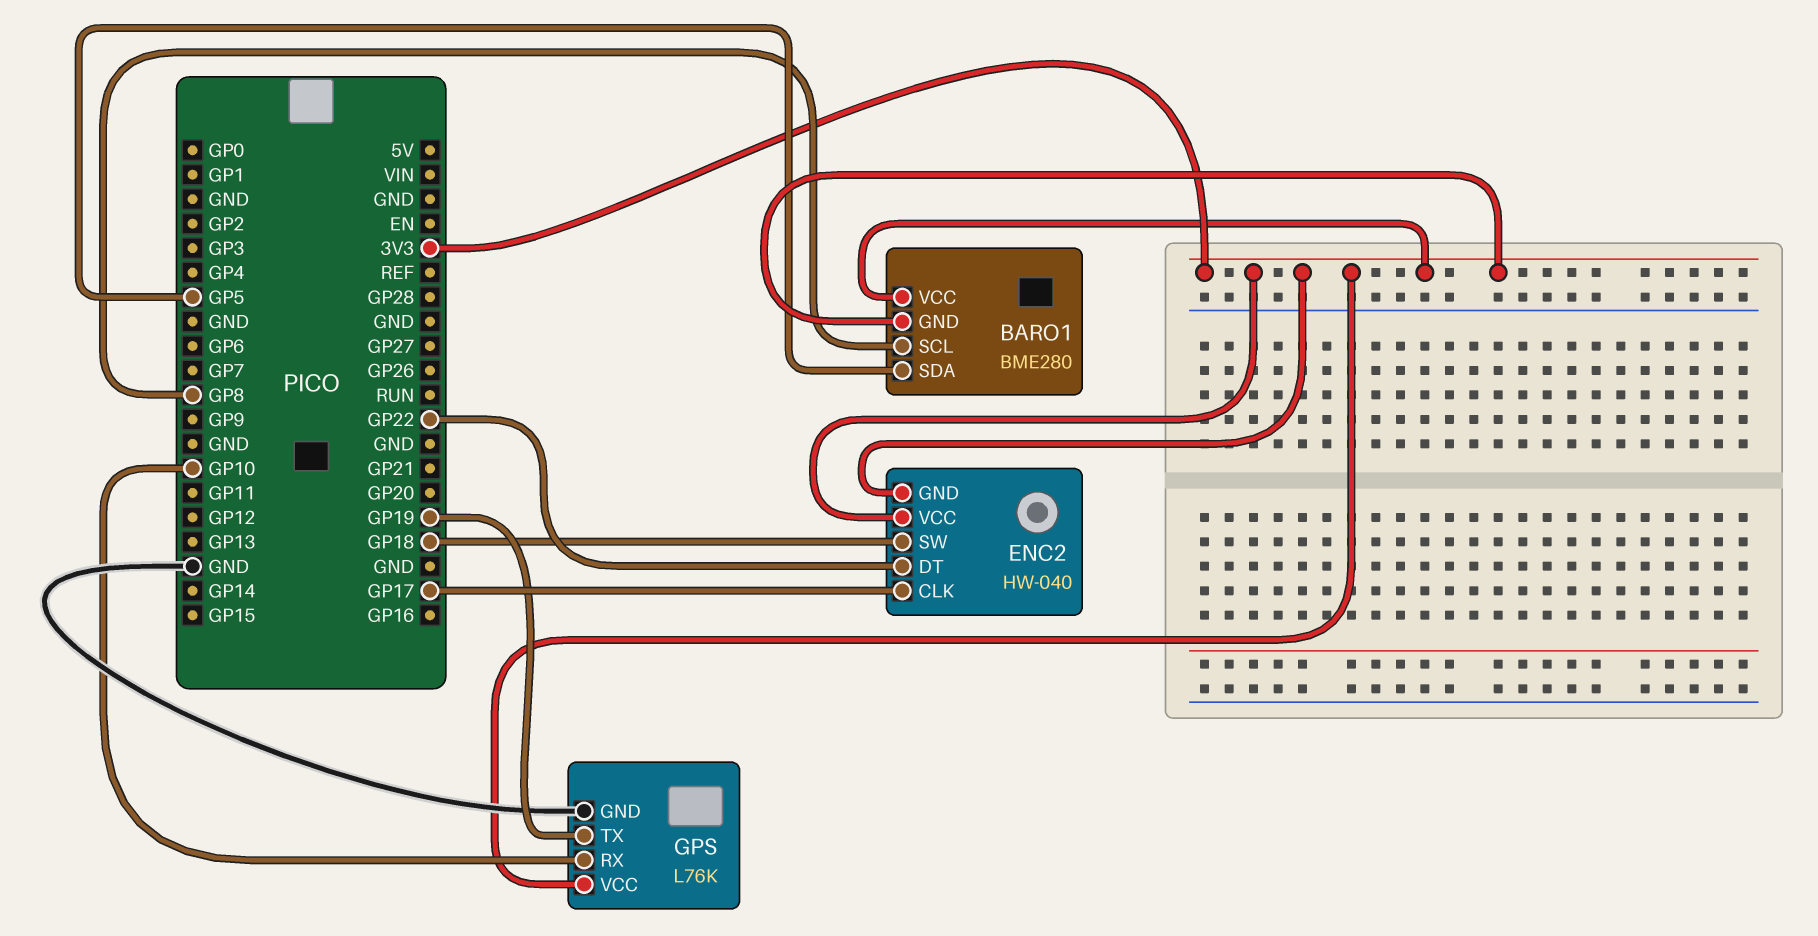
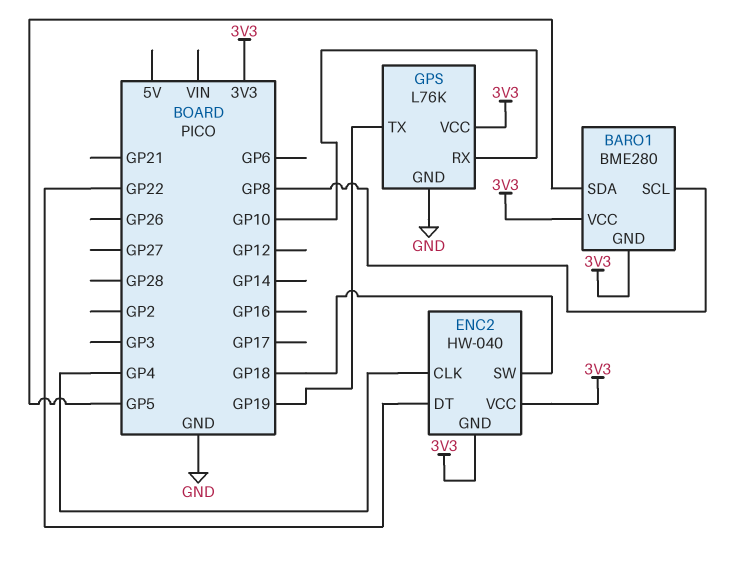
ENC2 pin CLK: GP17 -> GP4

